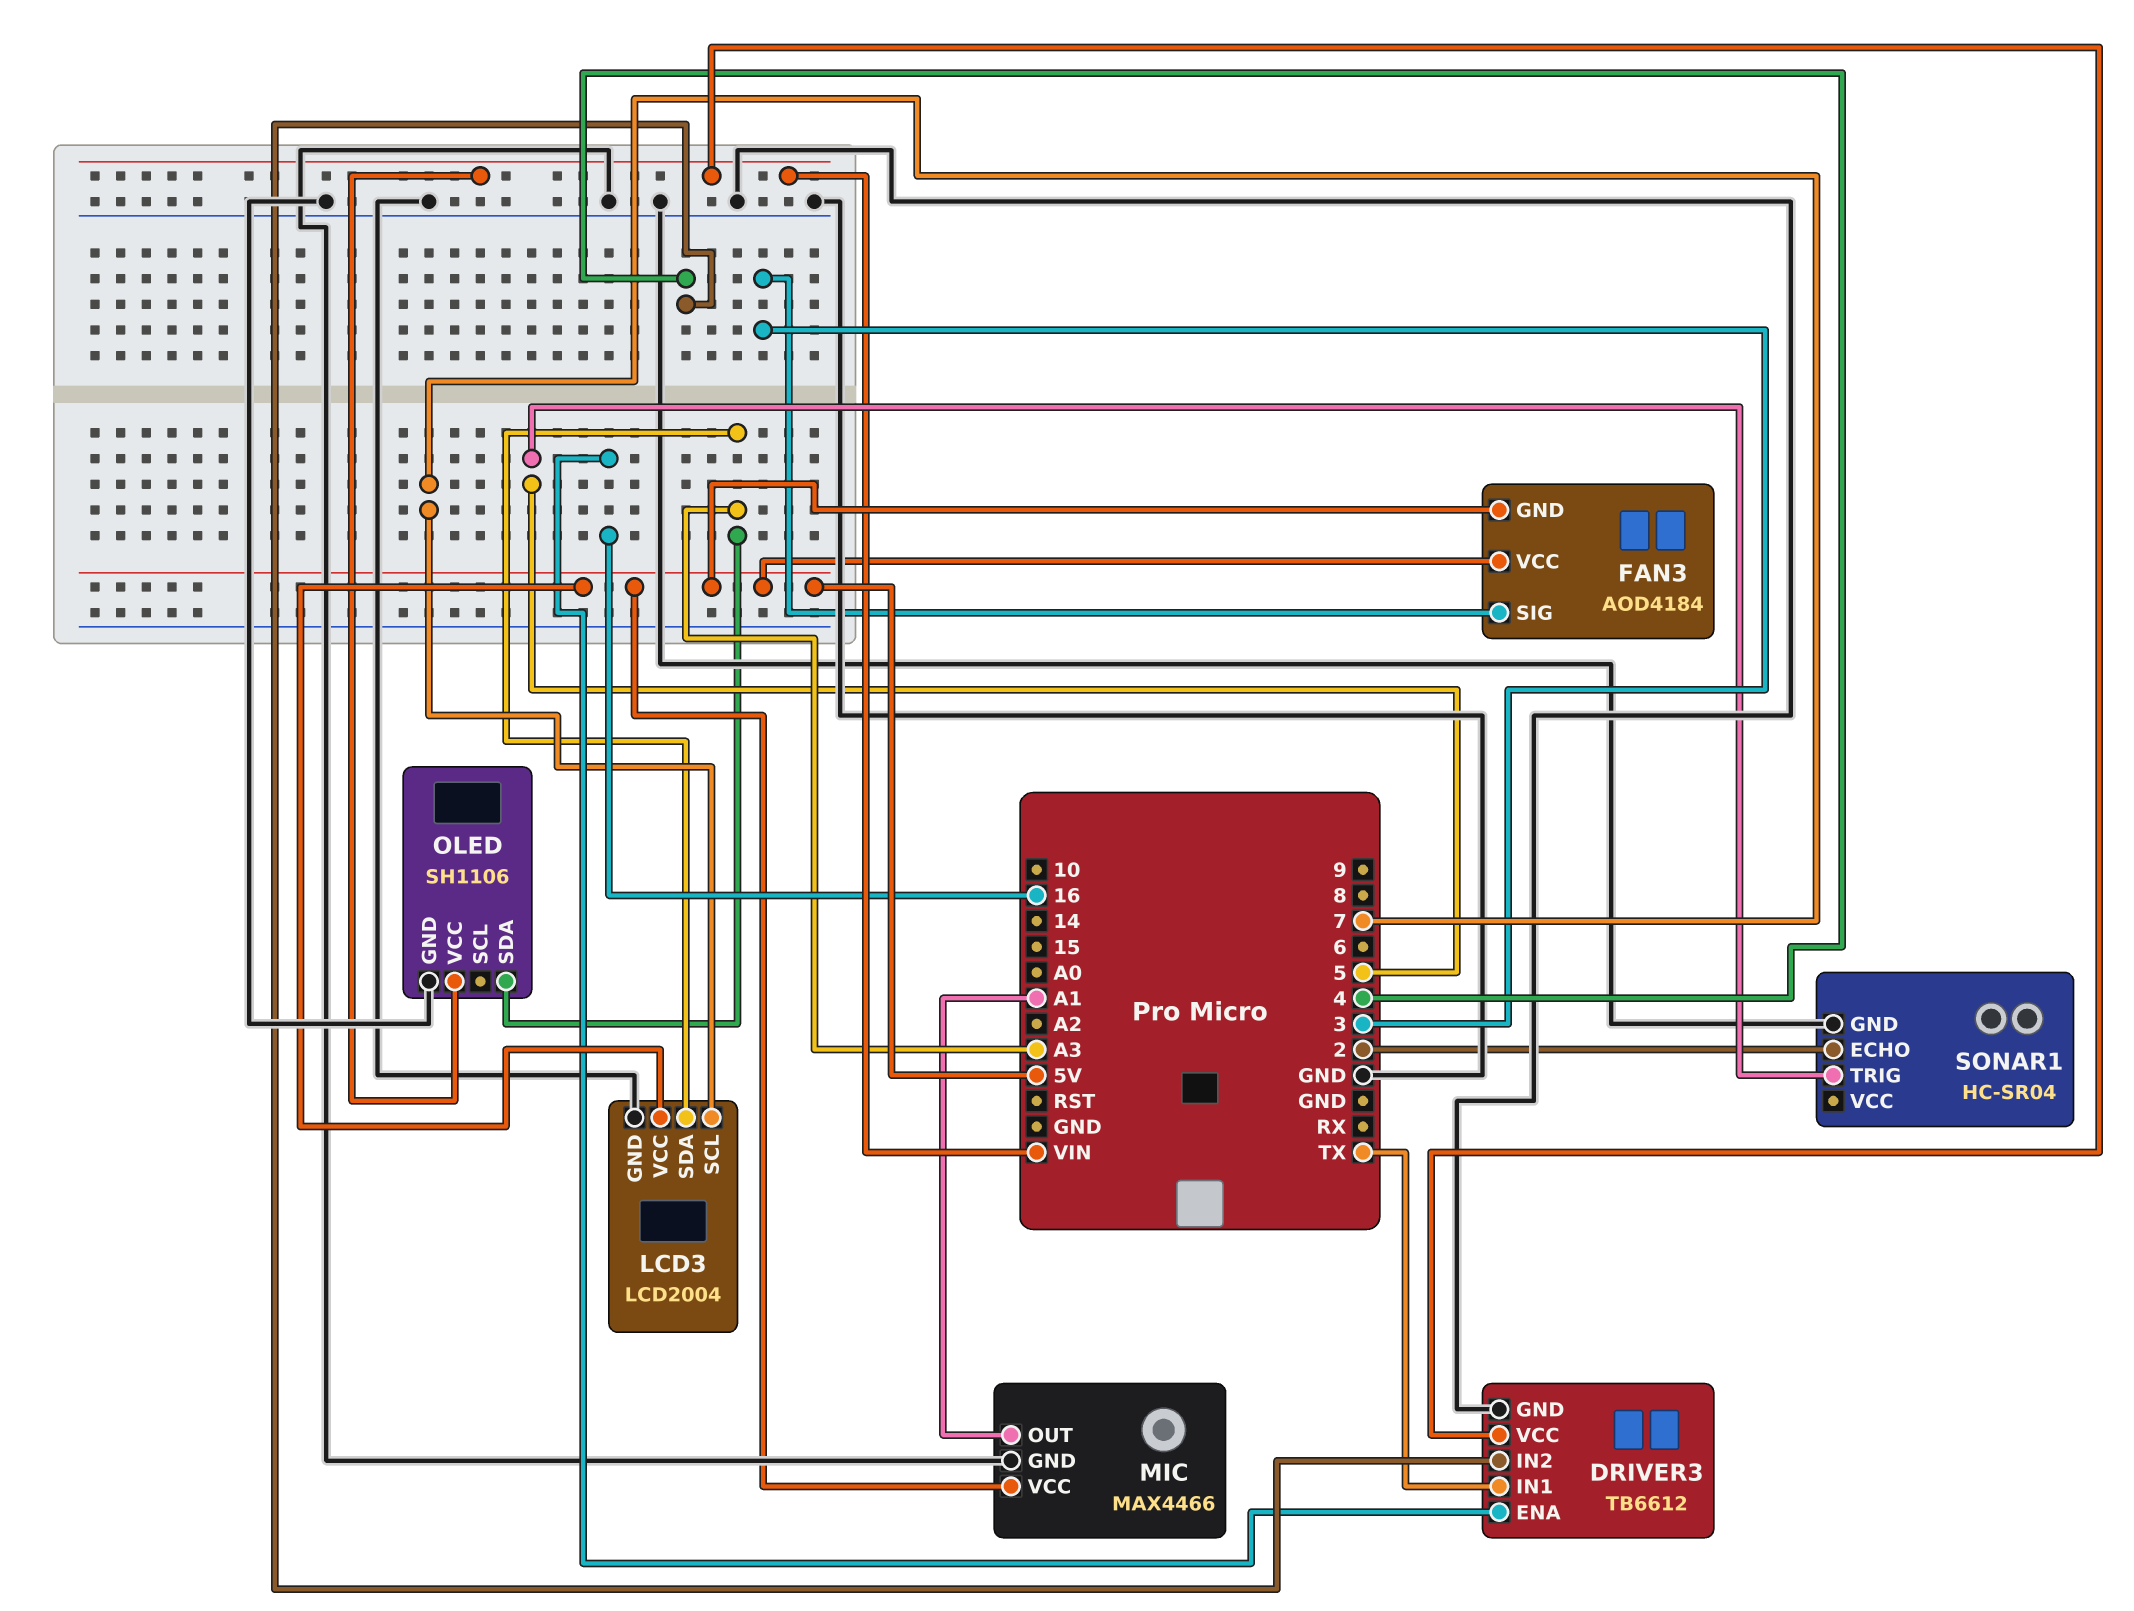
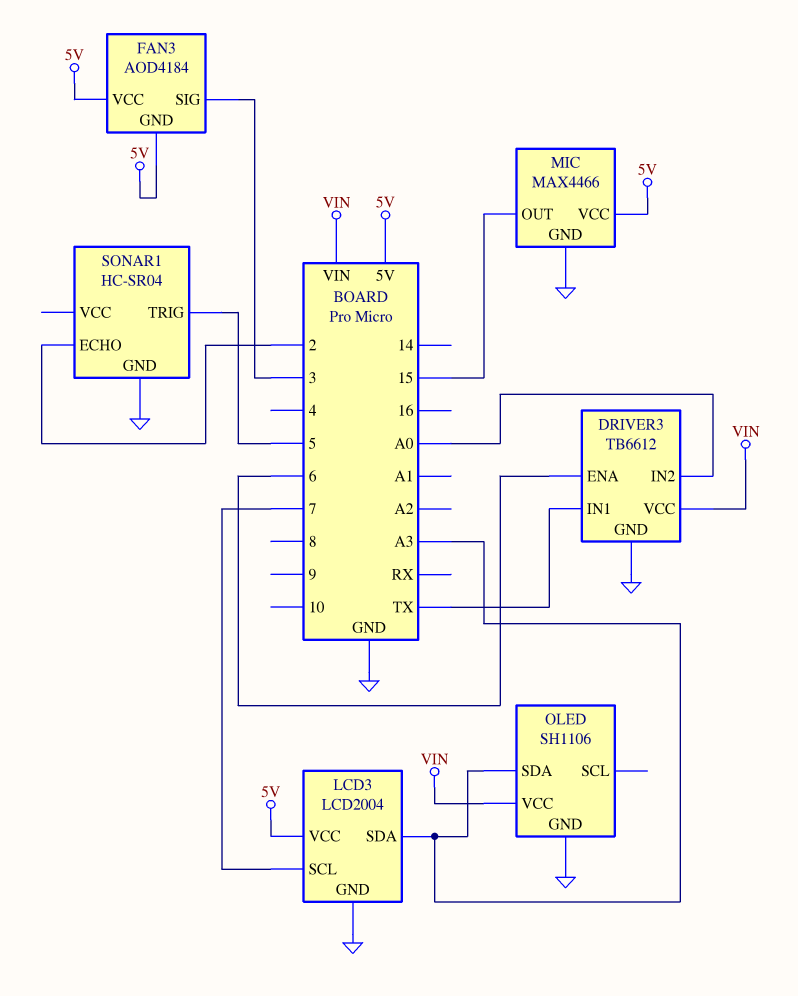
DRIVER3 pin ENA: 16 -> 6
DRIVER3 pin IN2: 4 -> A0
MIC pin OUT: A1 -> 15

